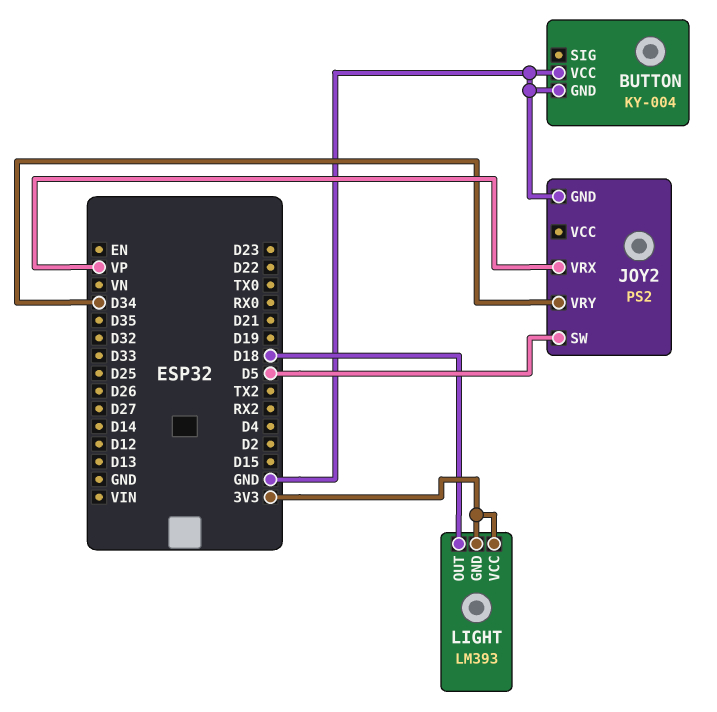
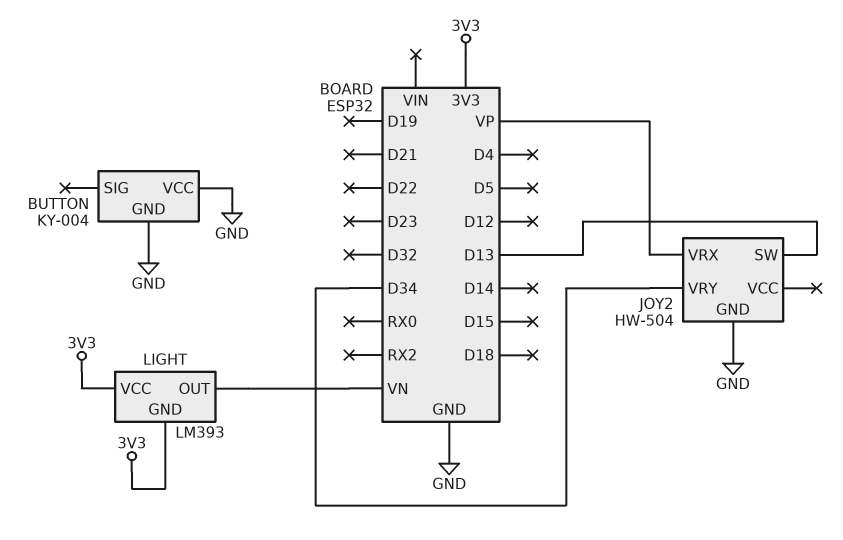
JOY2: PS2 -> HW-504
JOY2 pin SW: D5 -> D13
LIGHT pin OUT: D18 -> VN

